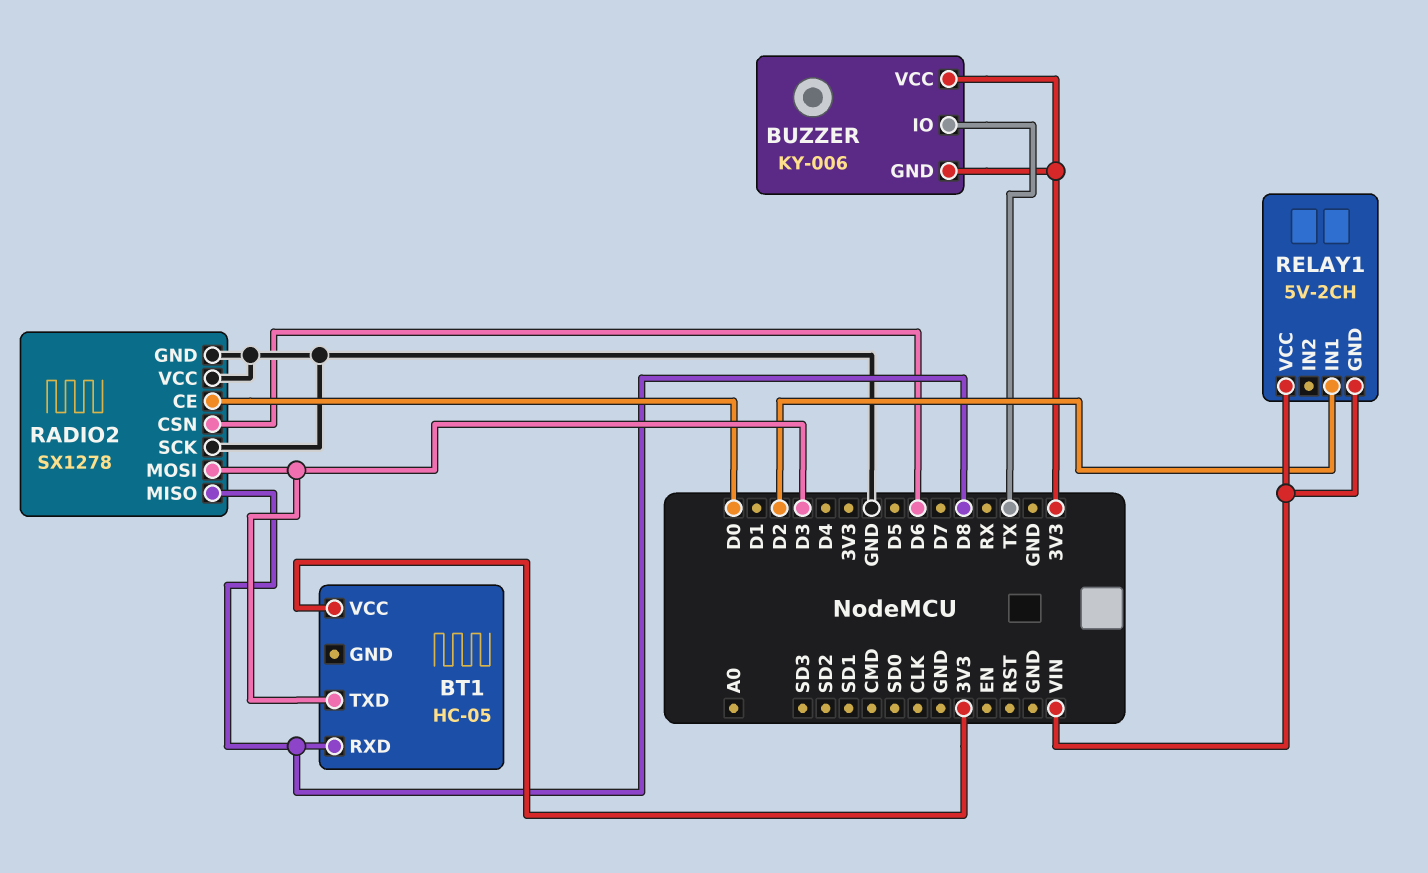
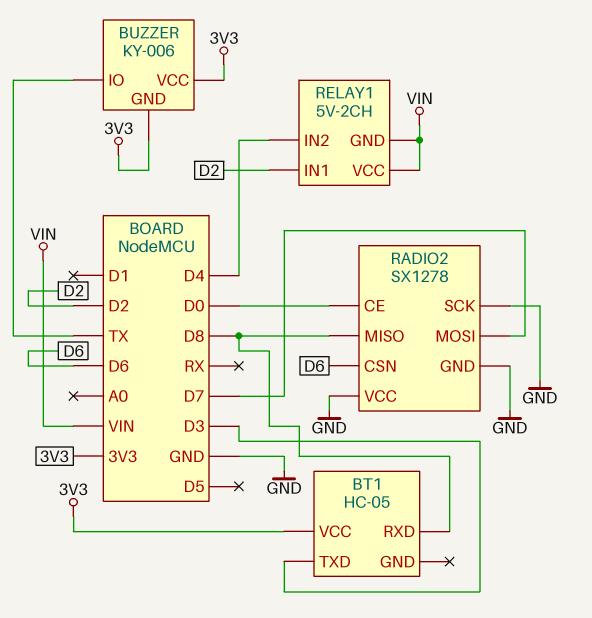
RADIO2 pin MOSI: D3 -> D7
RELAY1 pin IN2: none -> D4

